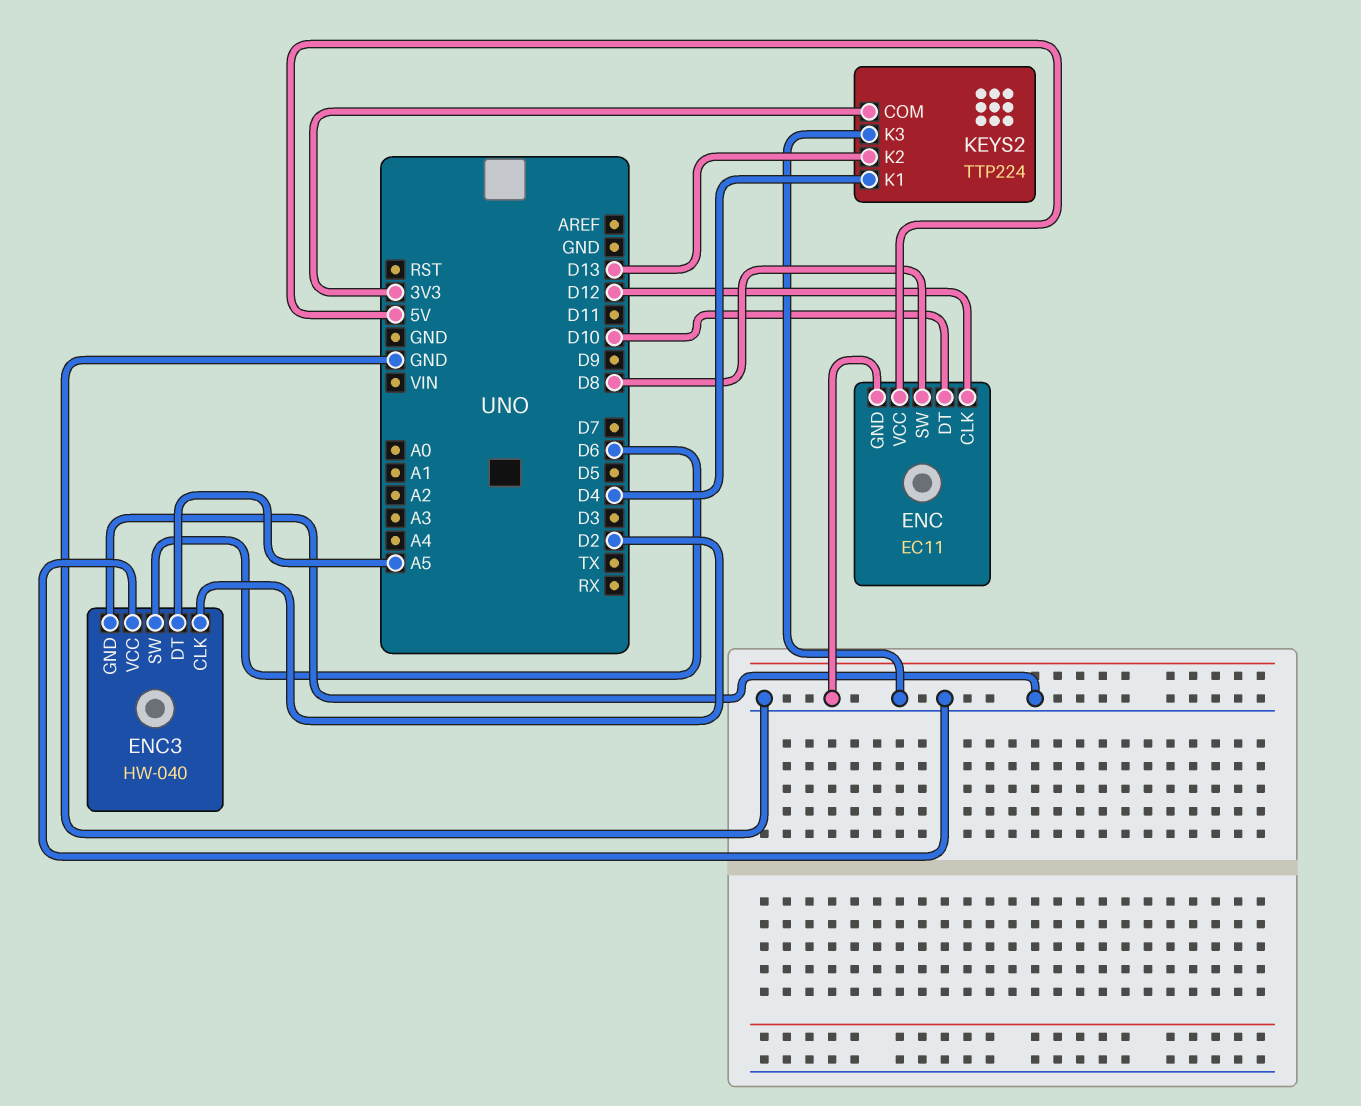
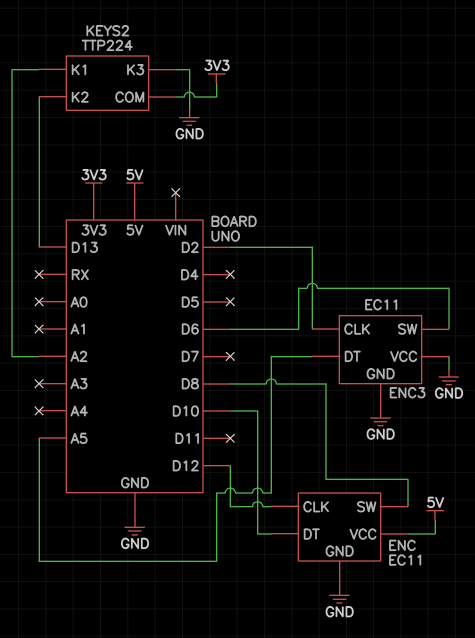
ENC3: HW-040 -> EC11
KEYS2 pin K1: D4 -> A2

